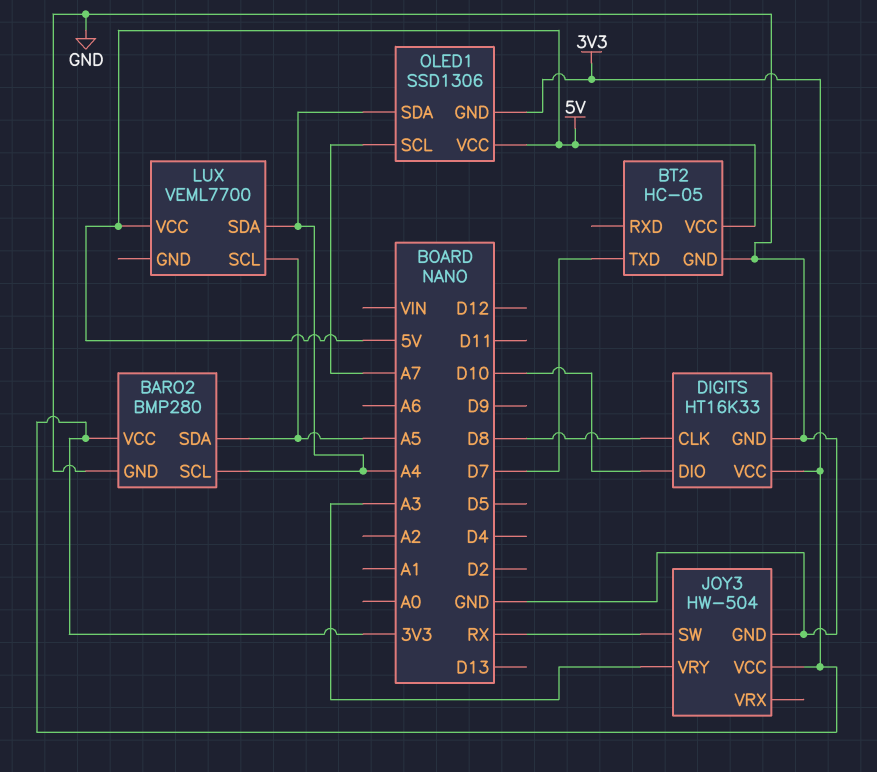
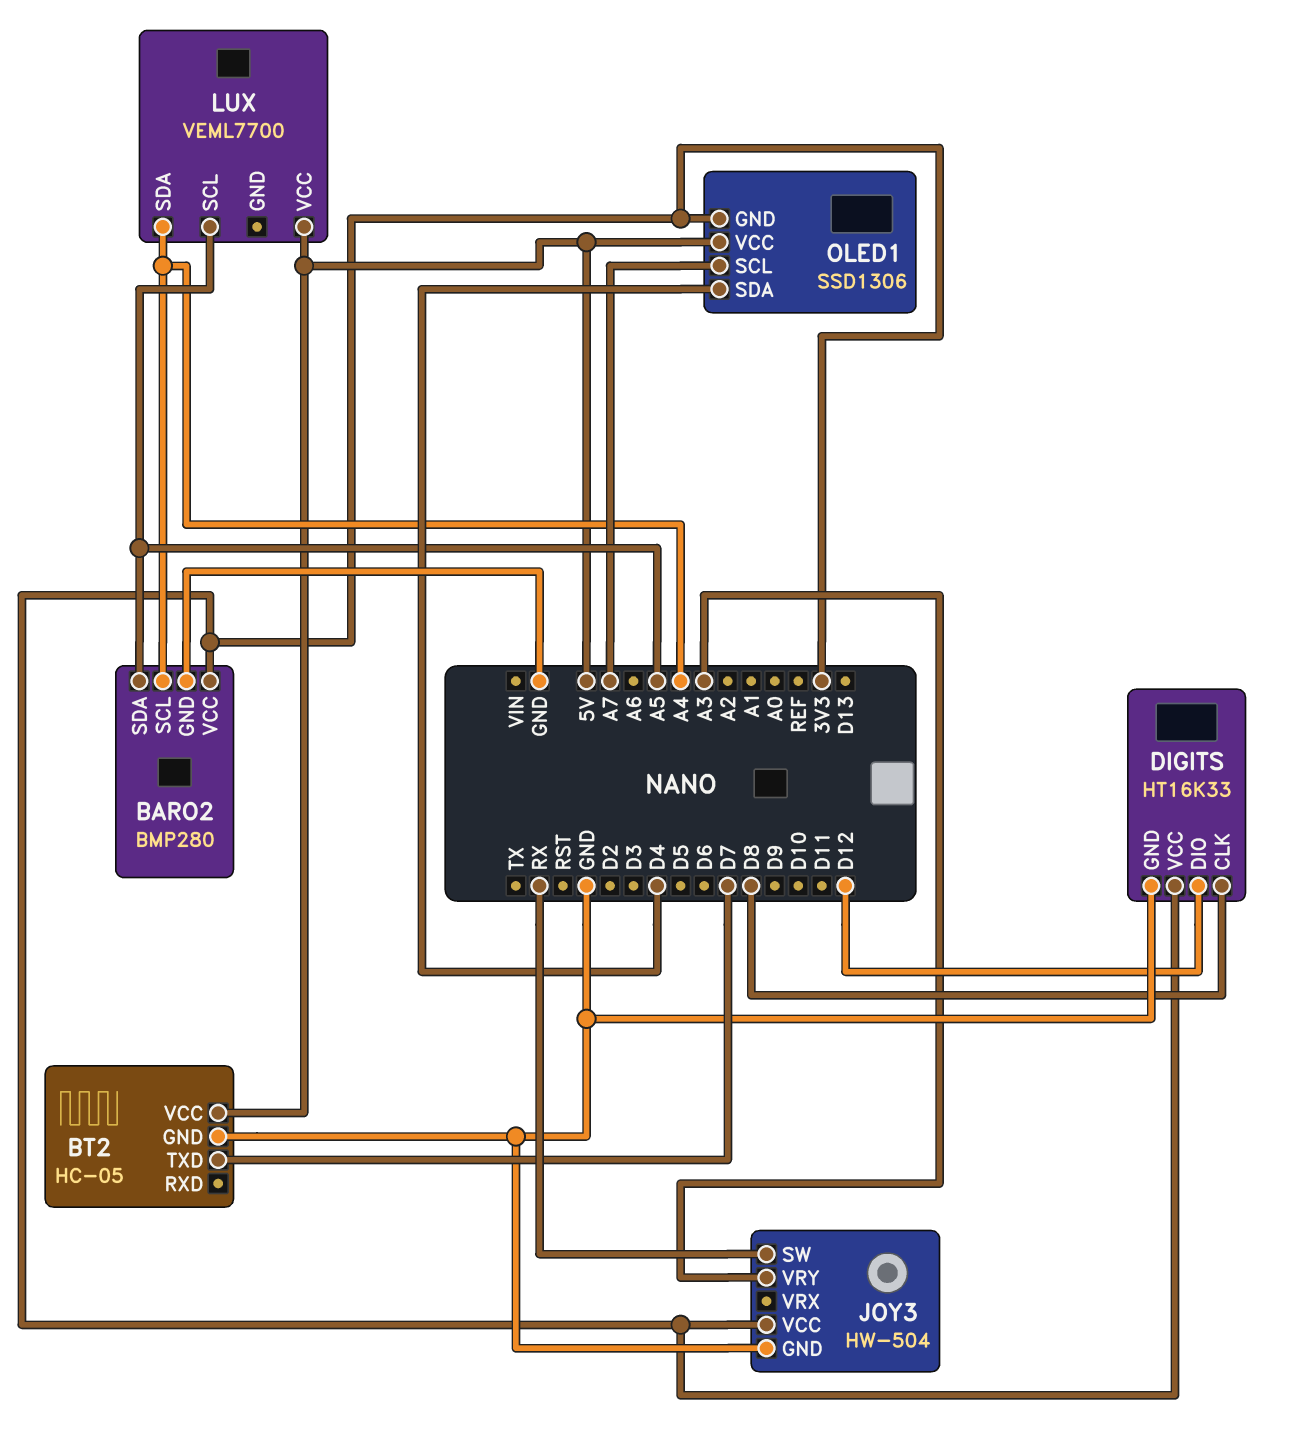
DIGITS pin DIO: D10 -> D12
OLED1 pin SDA: A4 -> D4

